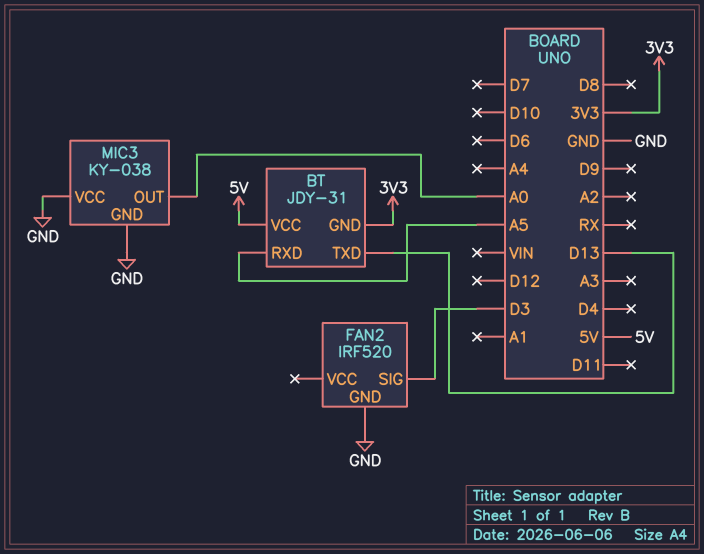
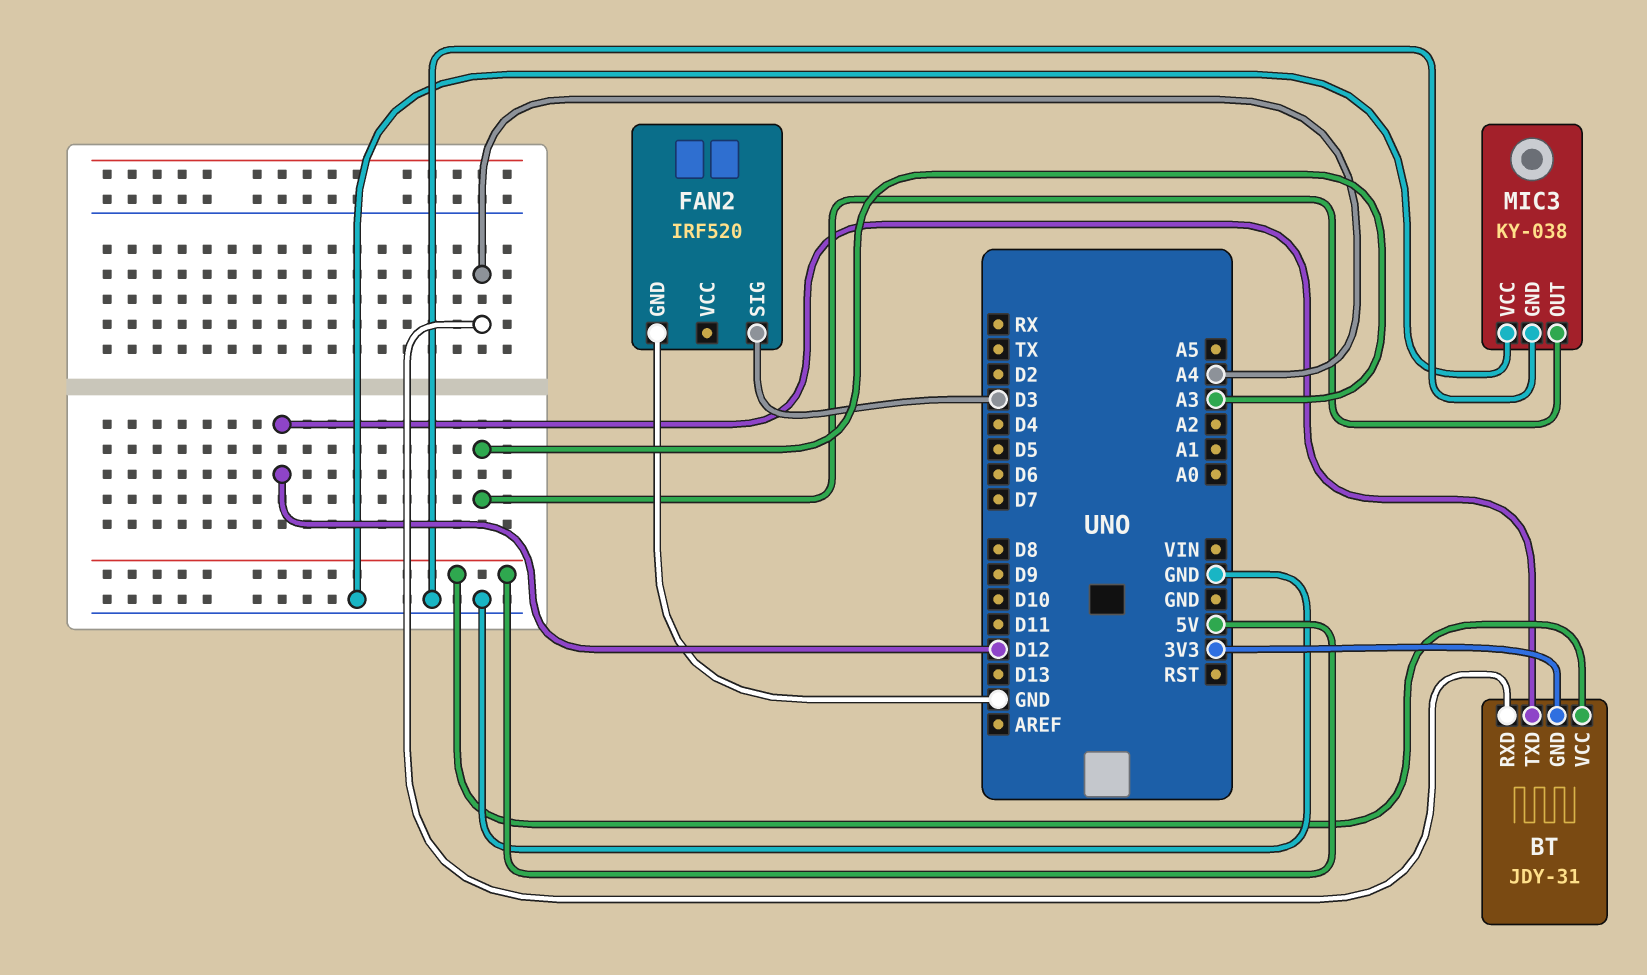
BT pin RXD: A5 -> A4
BT pin TXD: D13 -> D12
MIC3 pin OUT: A0 -> A3

